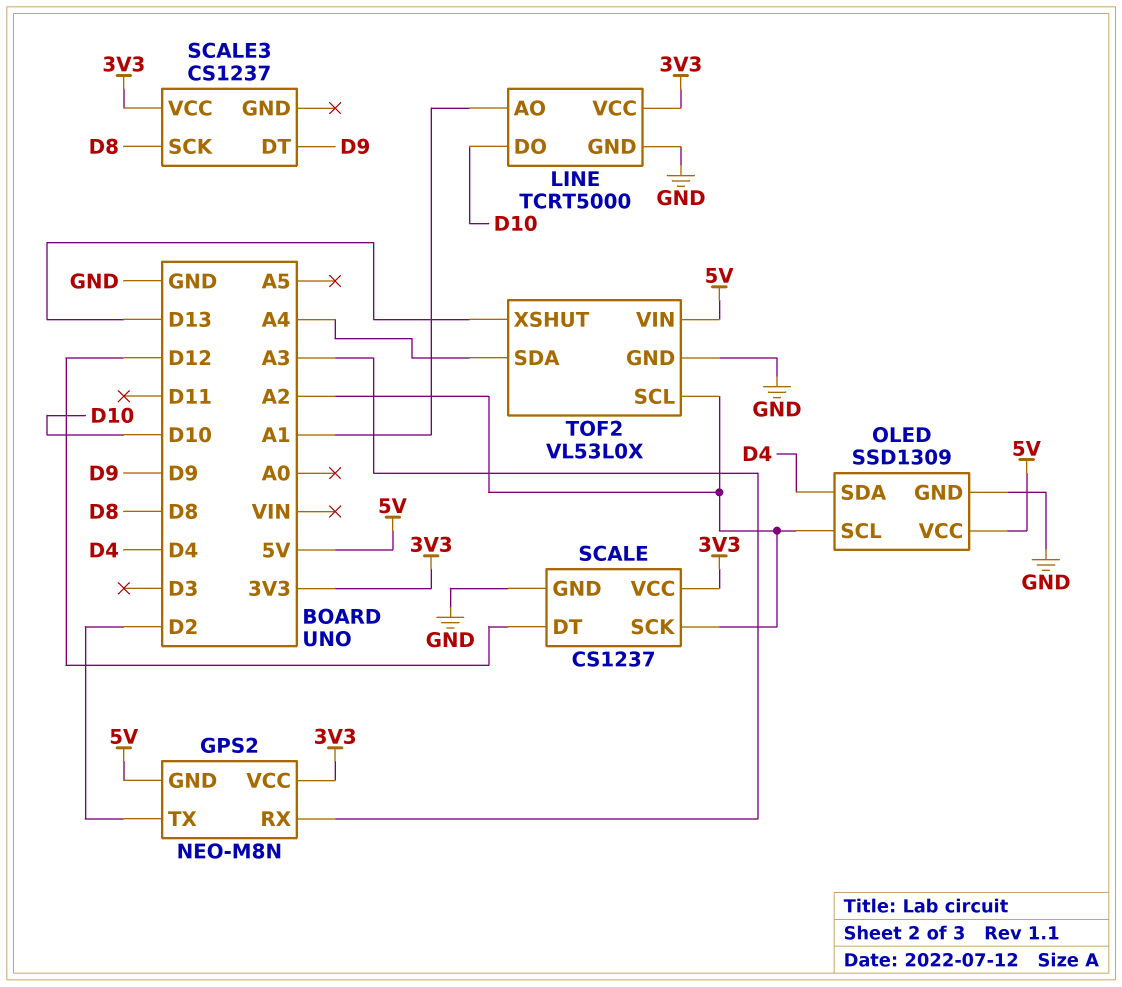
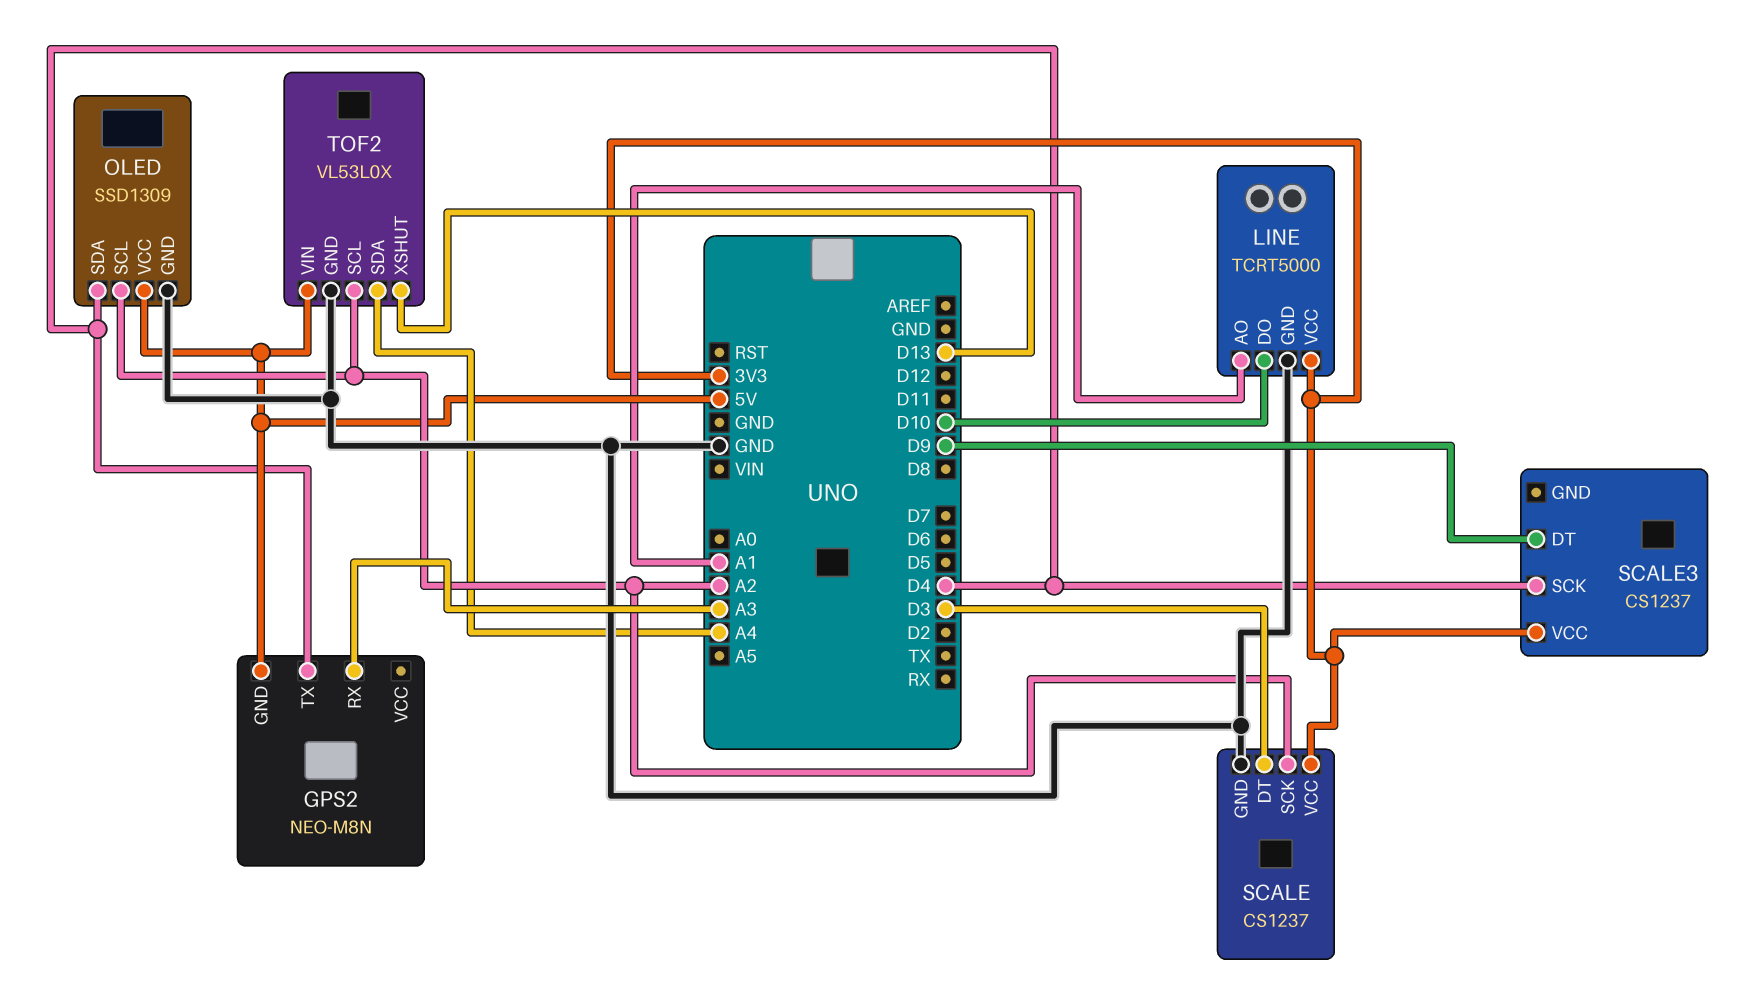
GPS2 pin TX: D2 -> D4
GPS2 pin VCC: 3V3 -> none
SCALE pin DT: D12 -> D3
SCALE3 pin SCK: D8 -> D4

